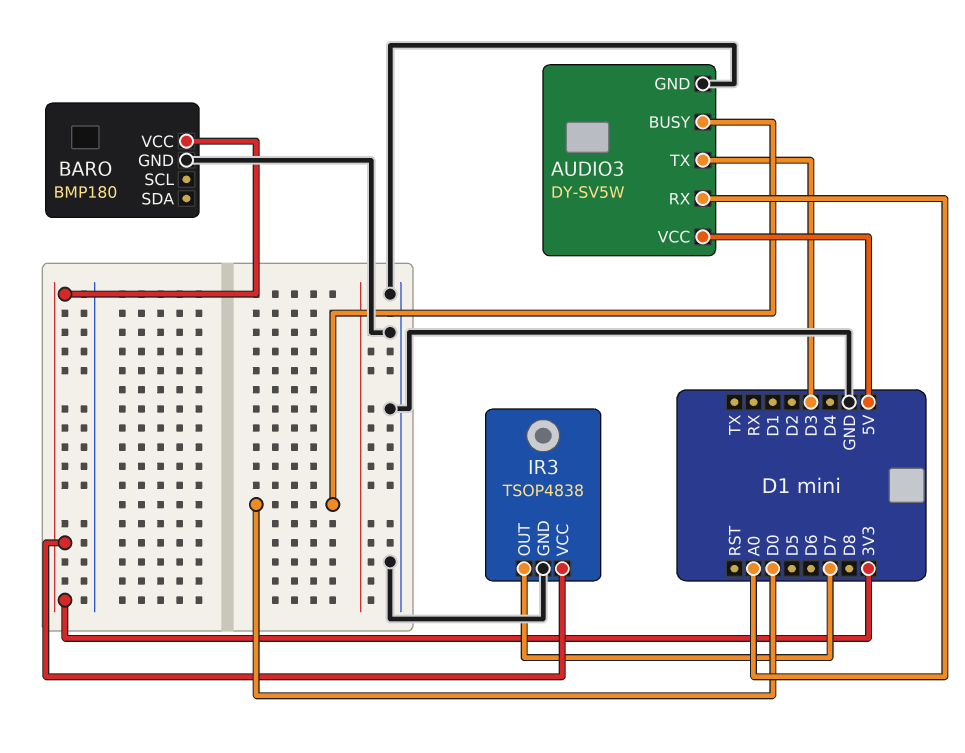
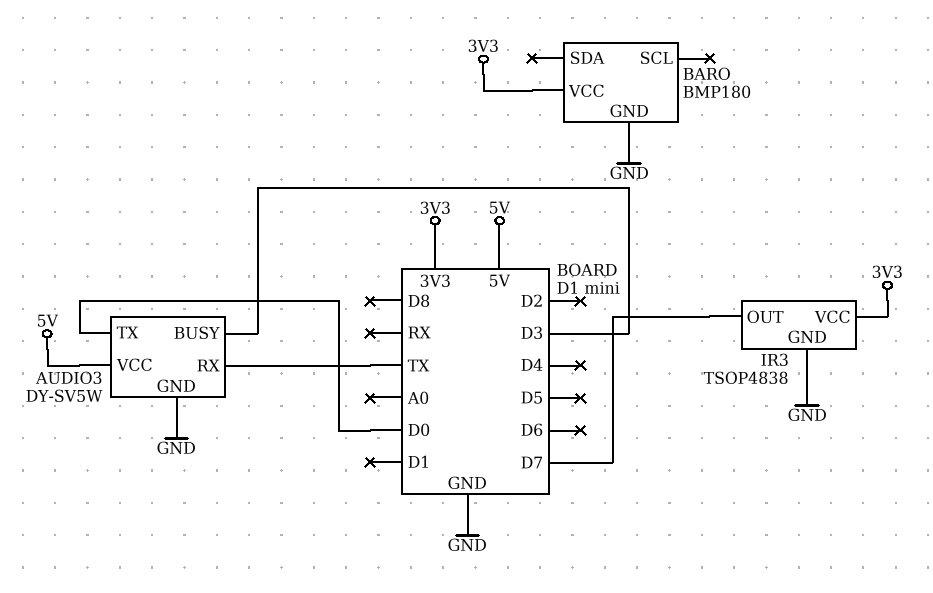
AUDIO3 pin BUSY: D0 -> D3
AUDIO3 pin RX: A0 -> TX
AUDIO3 pin TX: D3 -> D0

